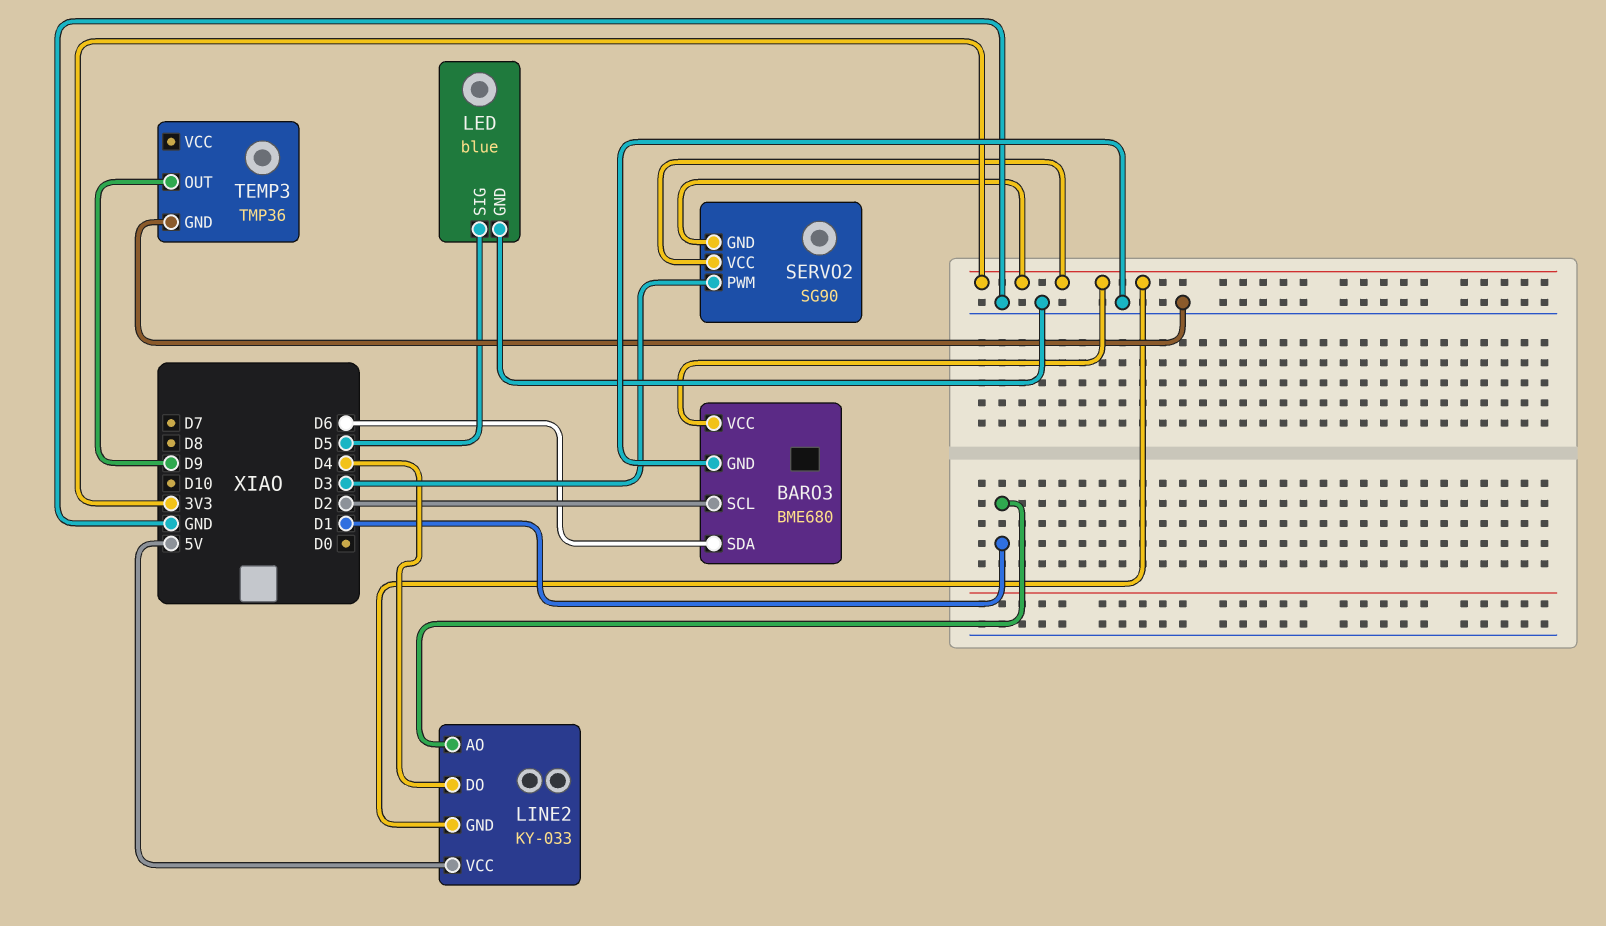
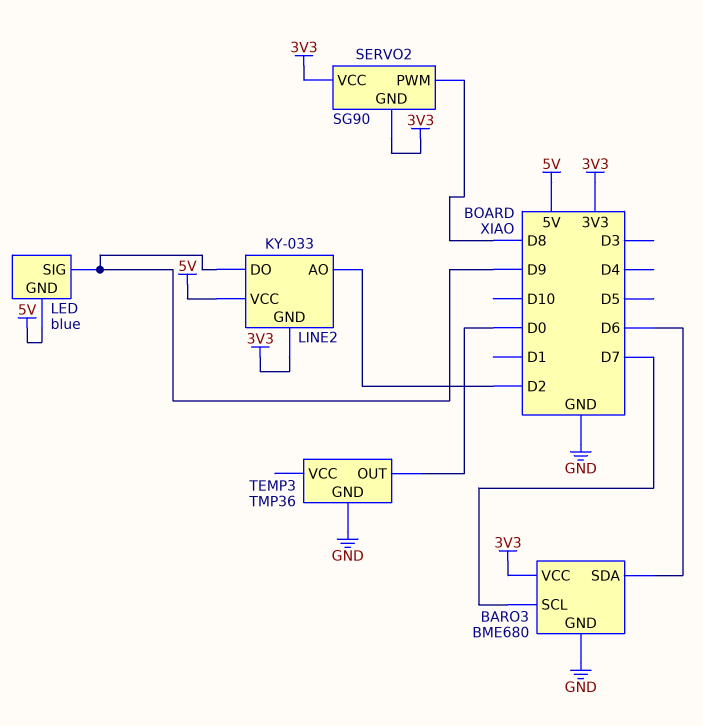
BARO3 pin SCL: D2 -> D7
LED pin GND: GND -> 5V
LED pin SIG: D5 -> D9
LINE2 pin AO: D1 -> D2
LINE2 pin DO: D4 -> D9
SERVO2 pin PWM: D3 -> D8
TEMP3 pin OUT: D9 -> D0

